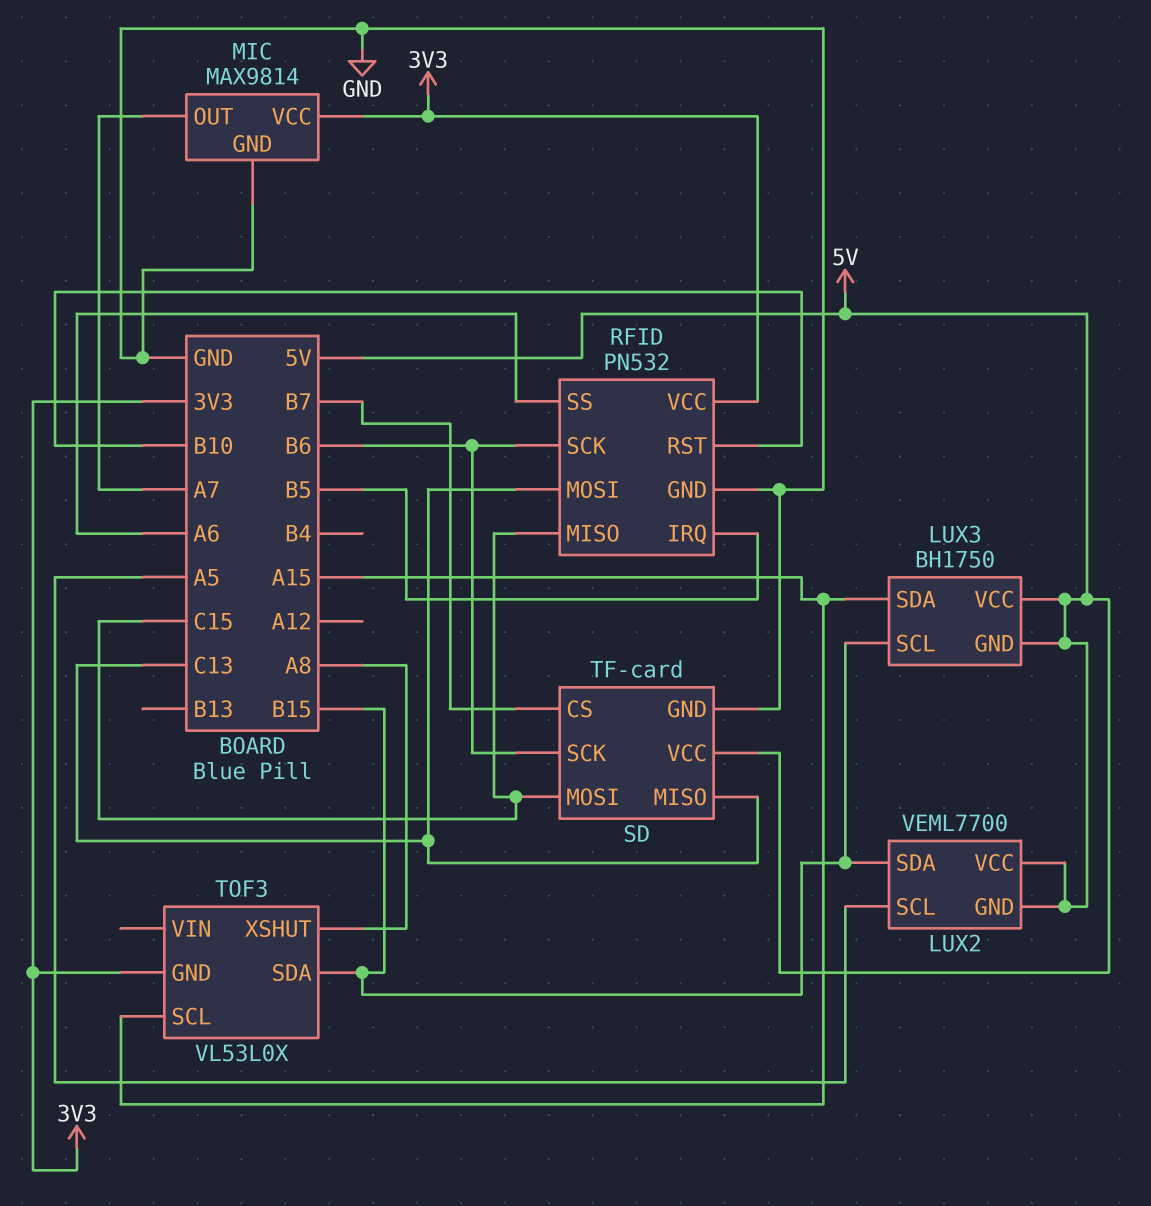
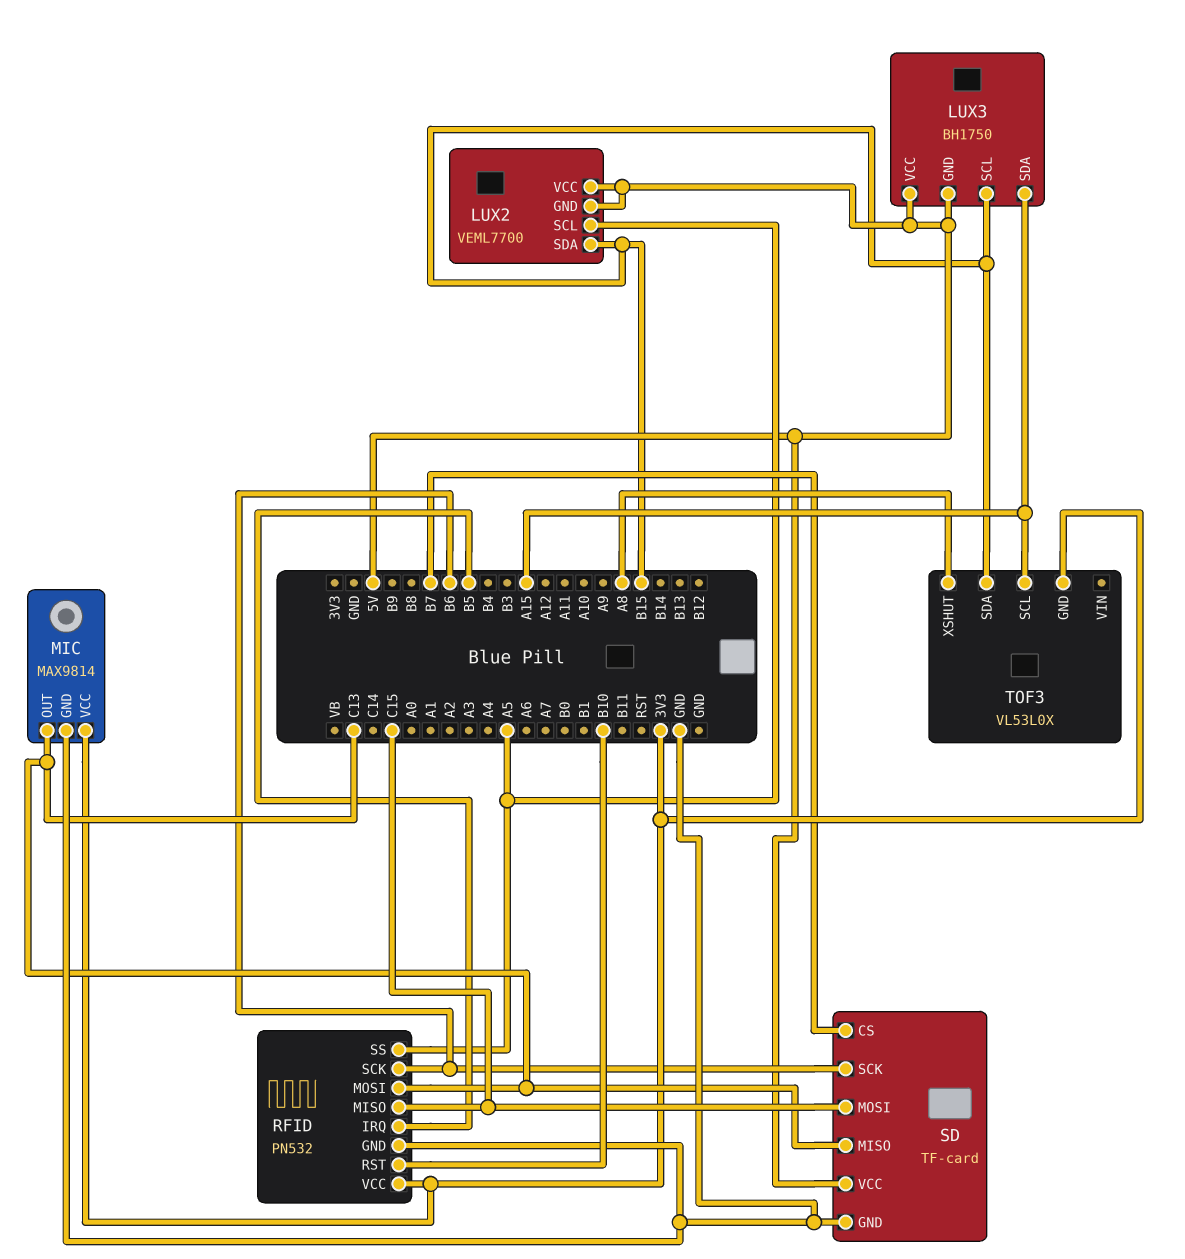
MIC pin OUT: A7 -> C13
RFID pin SS: A6 -> A5

